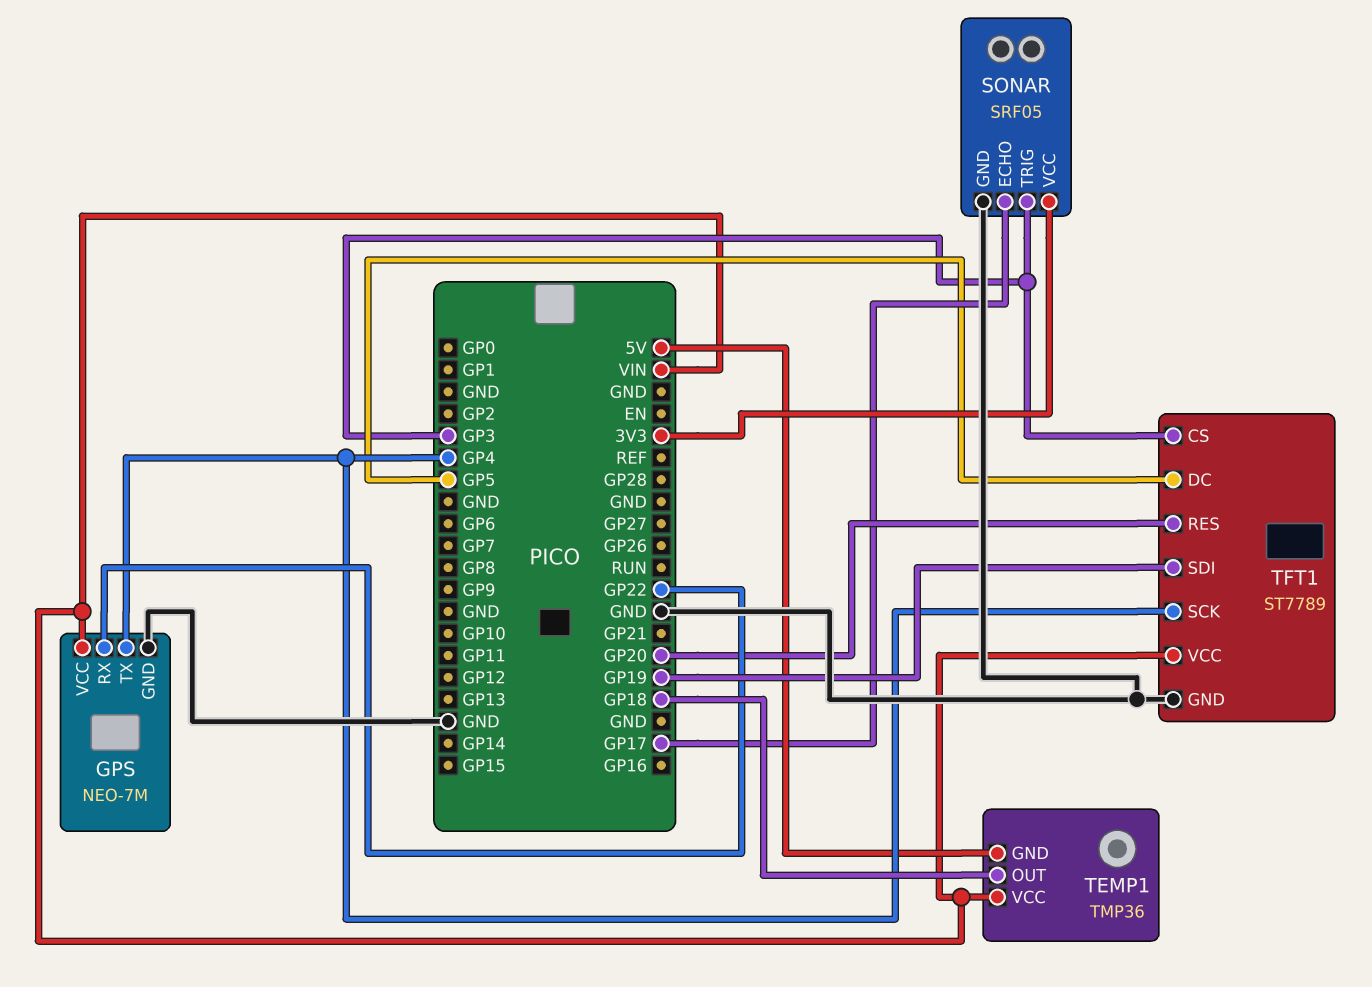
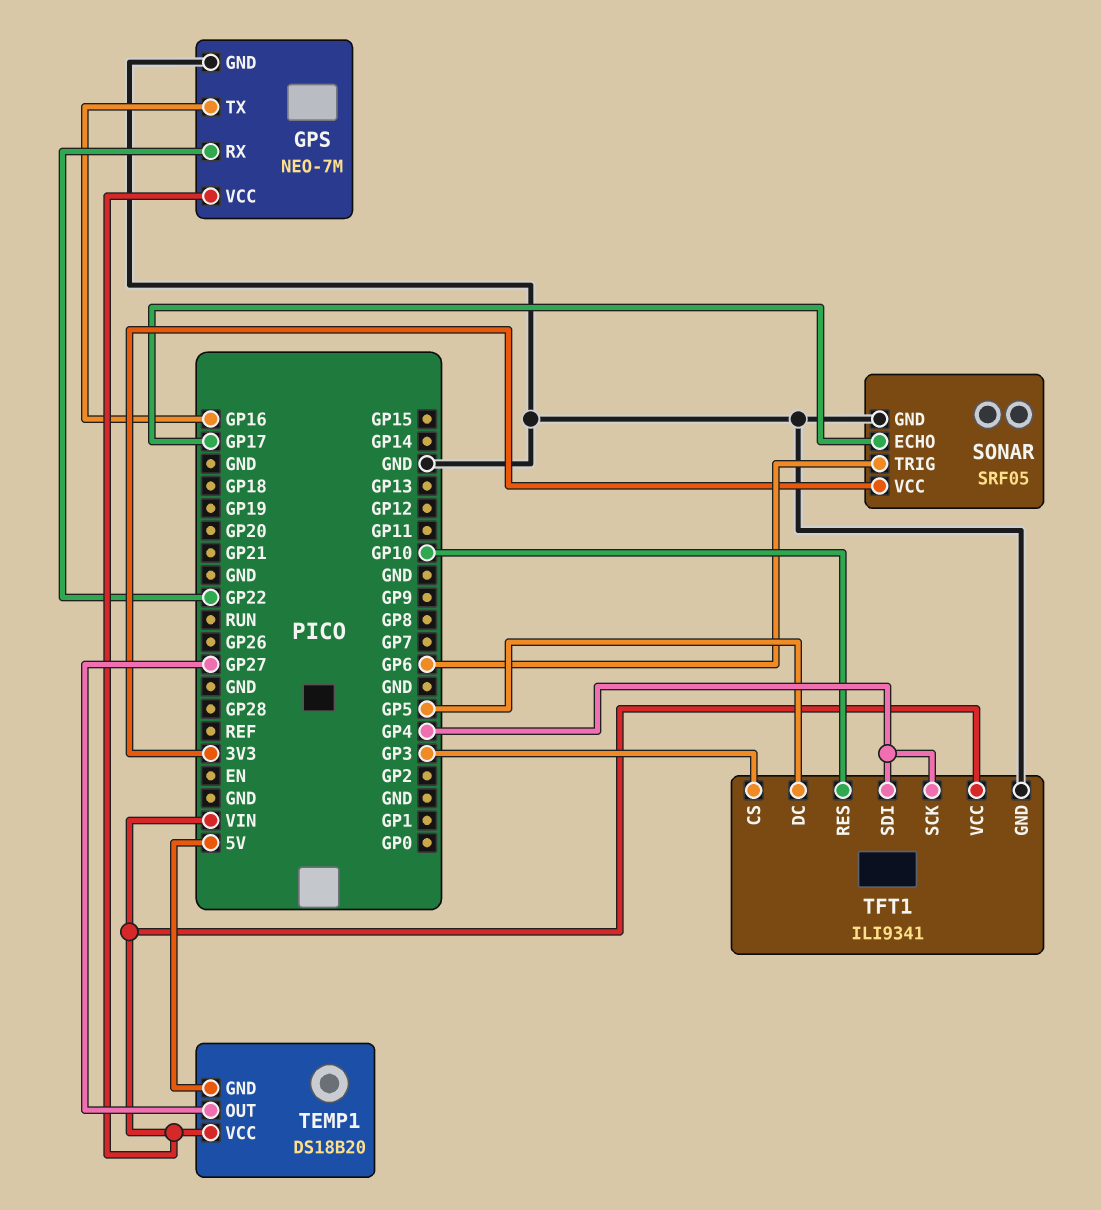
GPS pin TX: GP4 -> GP16
SONAR pin TRIG: GP3 -> GP6
TEMP1: TMP36 -> DS18B20
TEMP1 pin OUT: GP18 -> GP27
TFT1: ST7789 -> ILI9341
TFT1 pin RES: GP20 -> GP10
TFT1 pin SDI: GP19 -> GP4

